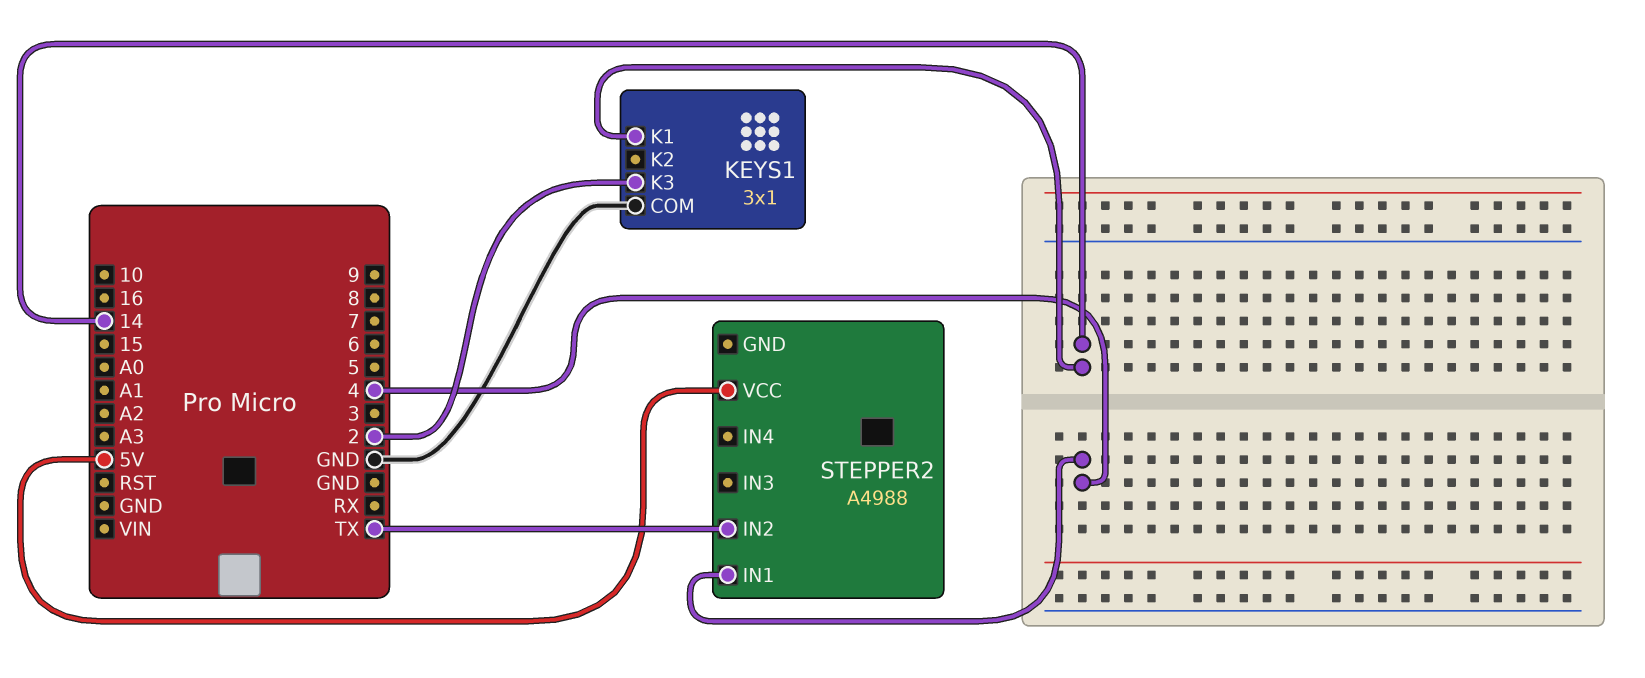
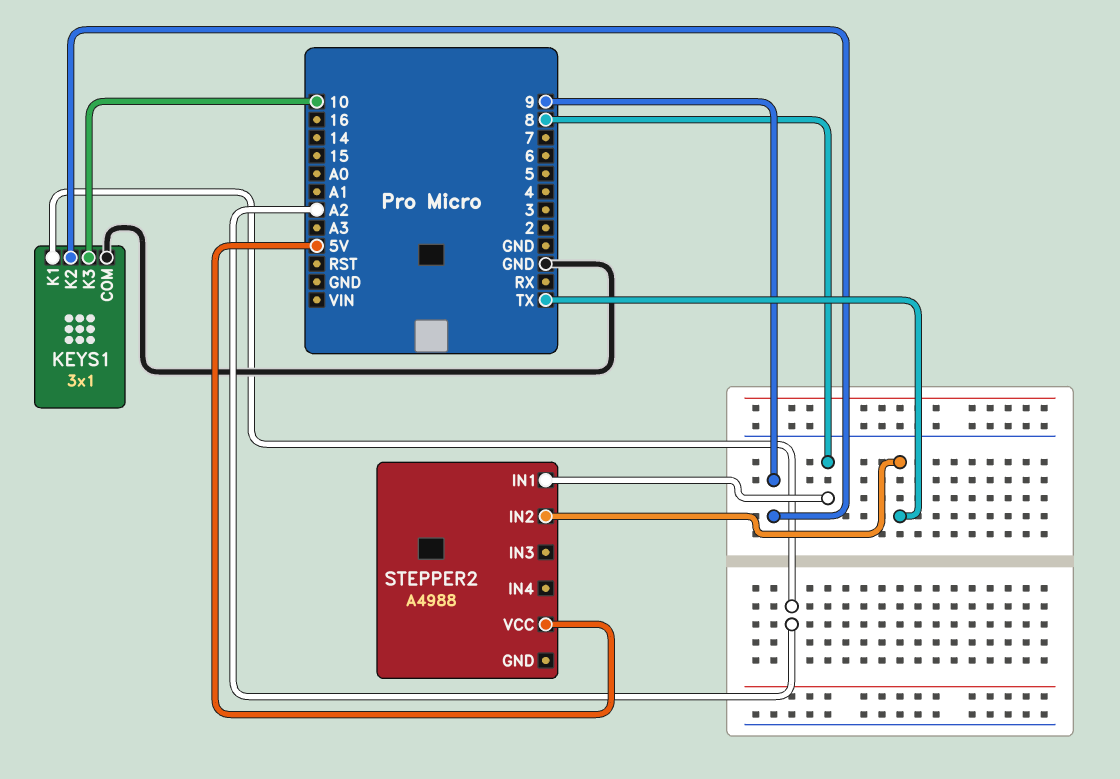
KEYS1 pin K1: 14 -> A2
KEYS1 pin K2: none -> 9
KEYS1 pin K3: 2 -> 10
STEPPER2 pin IN1: 4 -> 8

